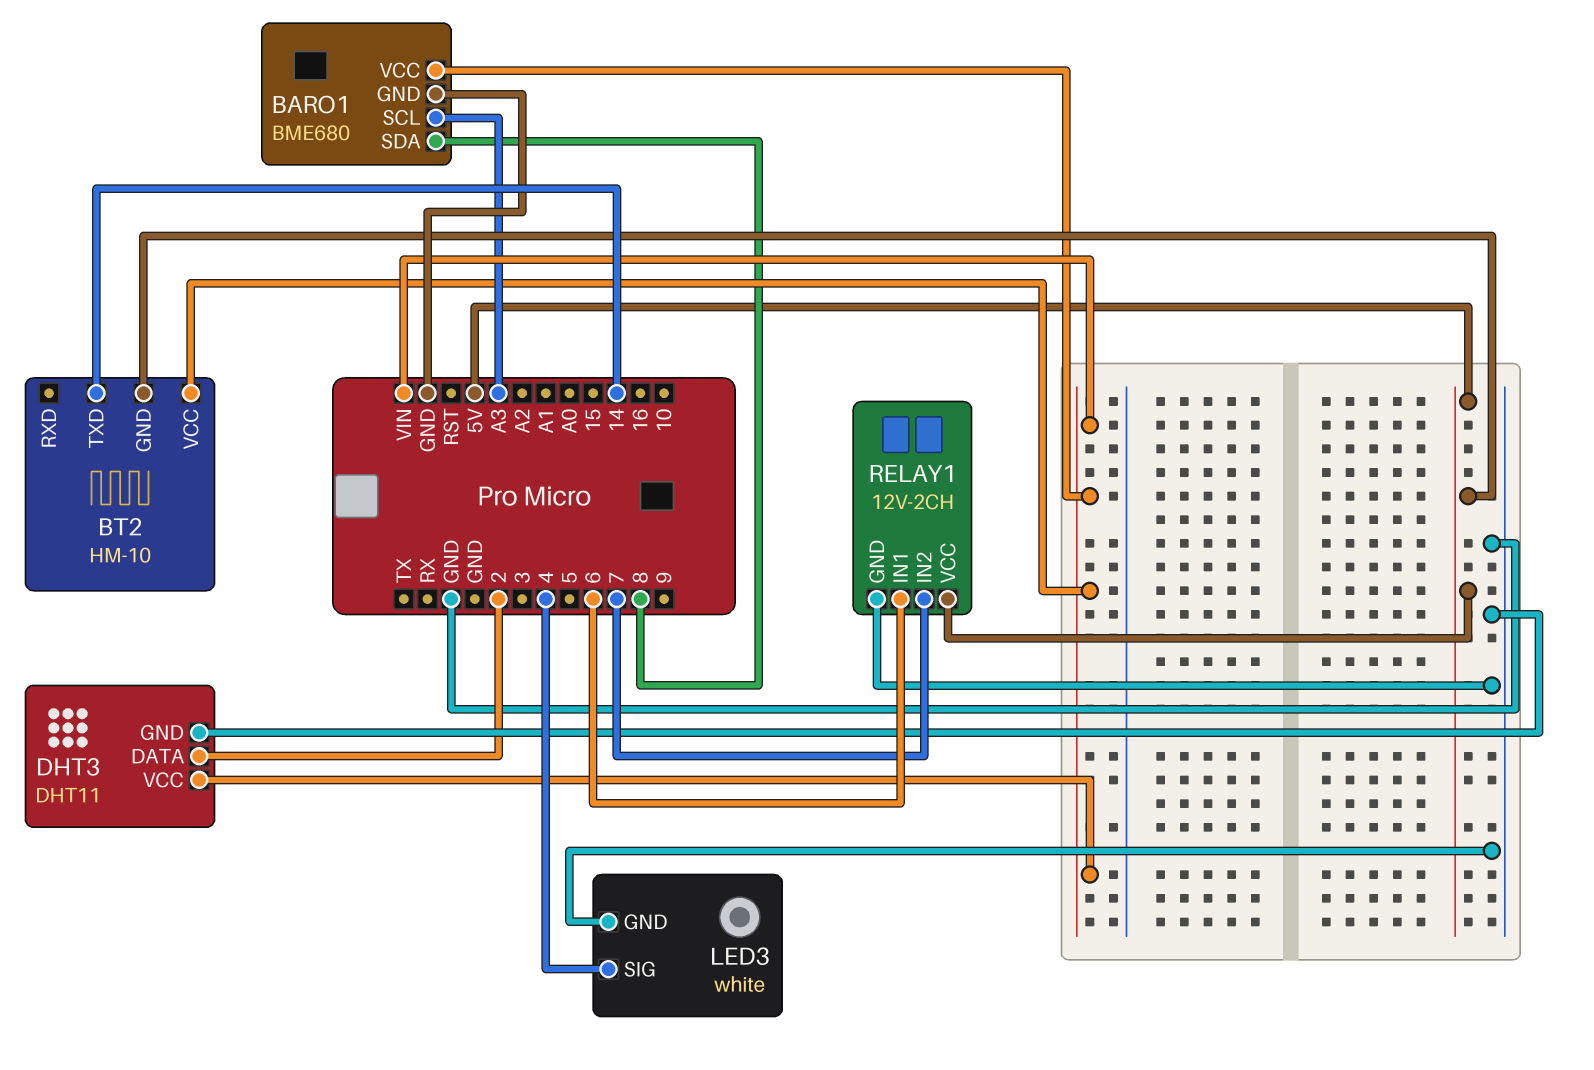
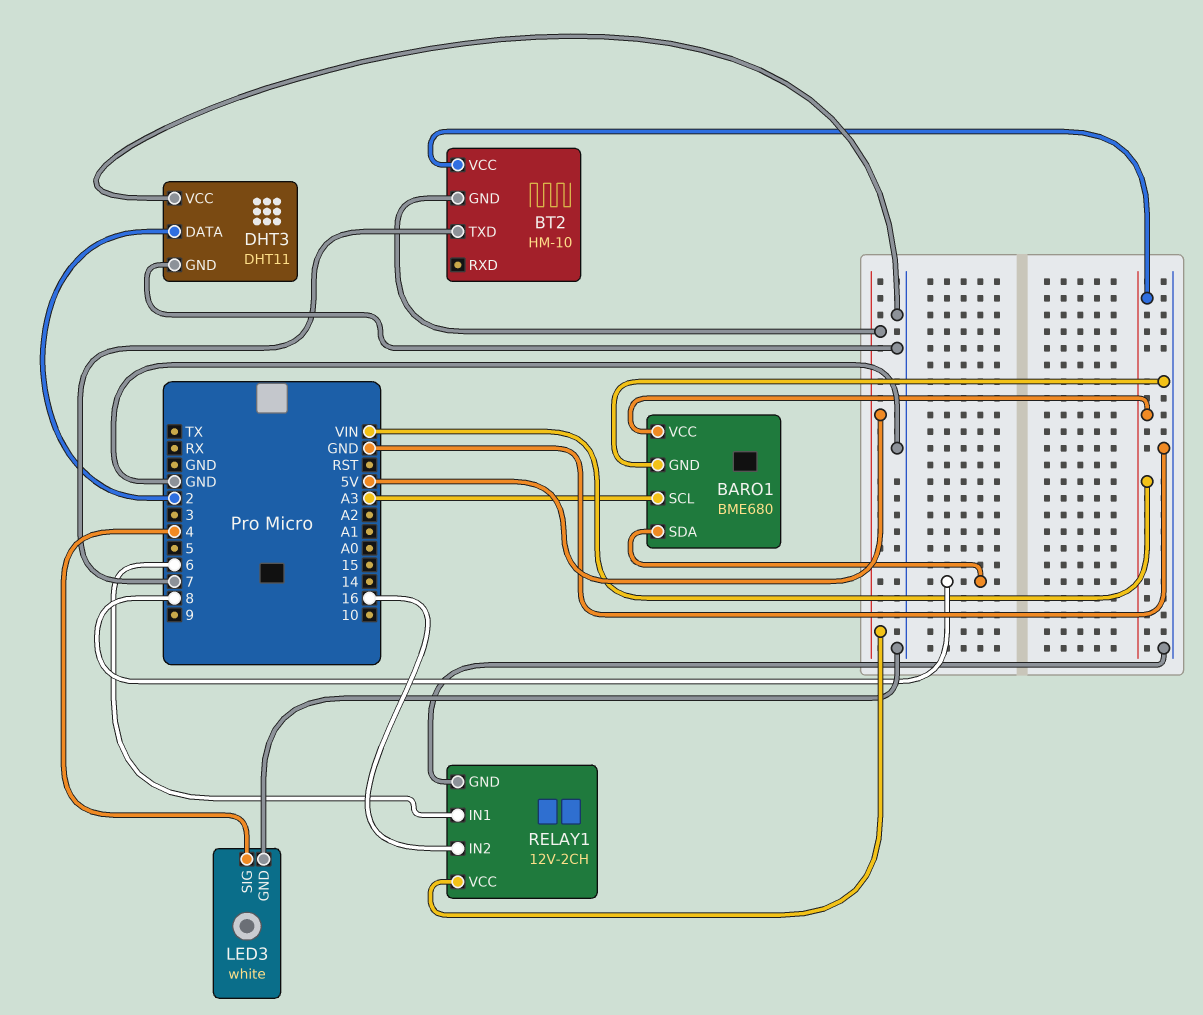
BT2 pin TXD: 14 -> 7
DHT3 pin VCC: VIN -> GND
RELAY1 pin IN2: 7 -> 16

